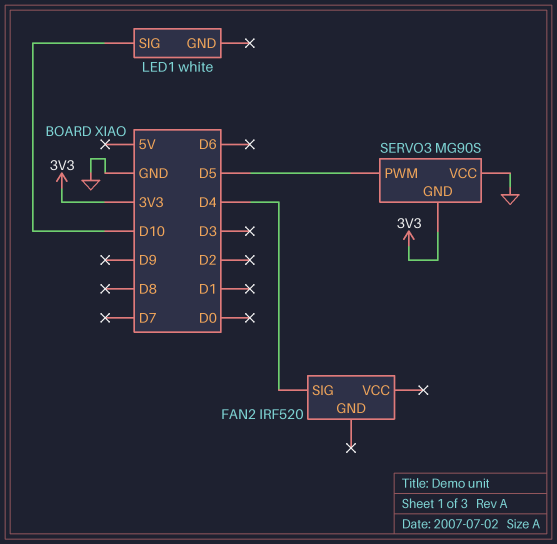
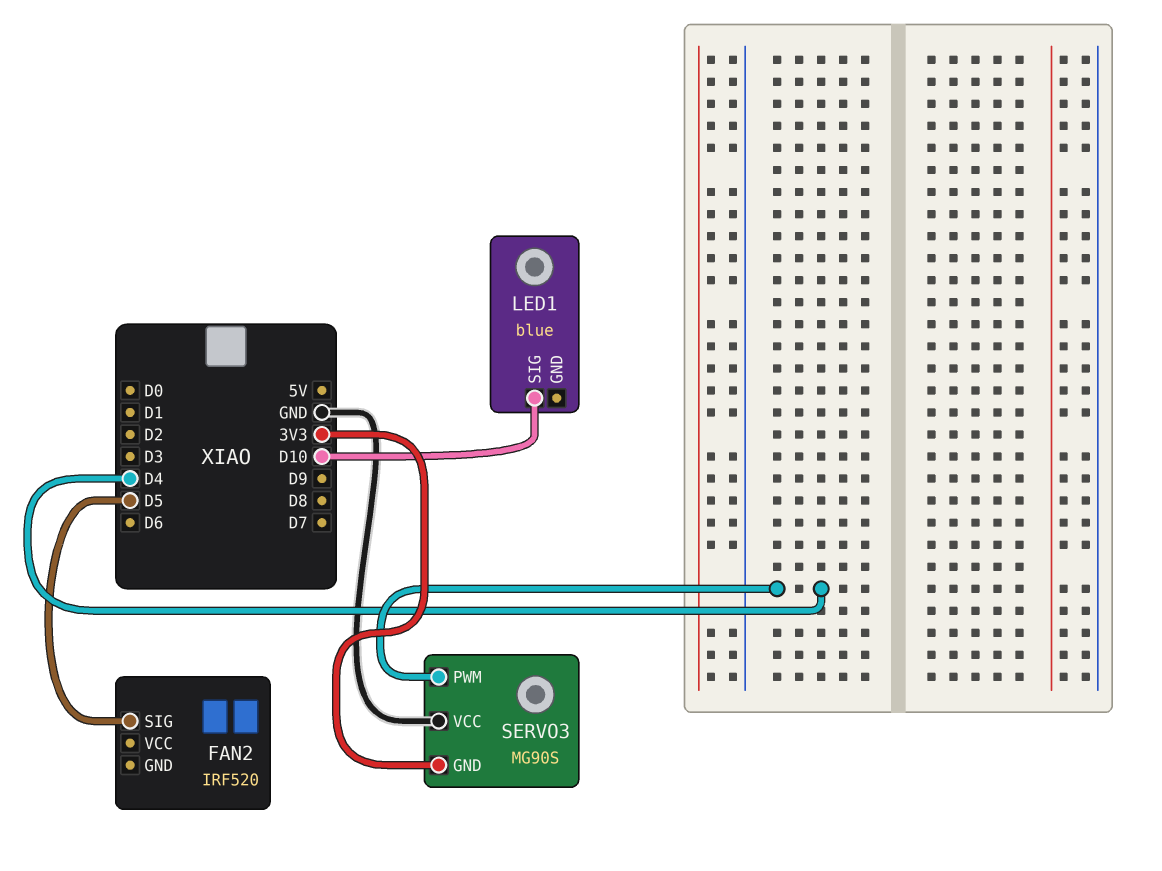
FAN2 pin SIG: D4 -> D5
LED1: white -> blue
SERVO3 pin PWM: D5 -> D4

